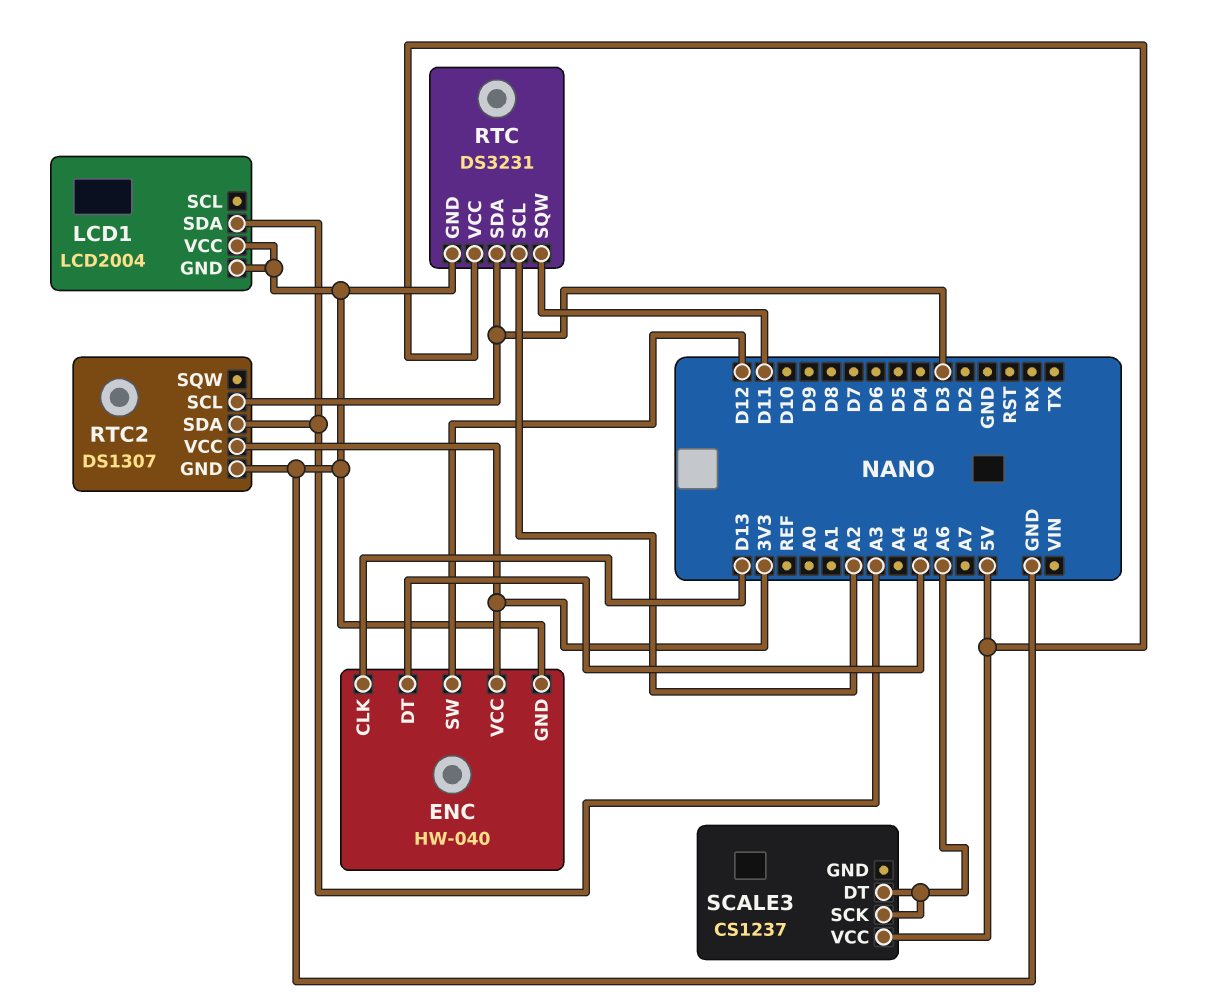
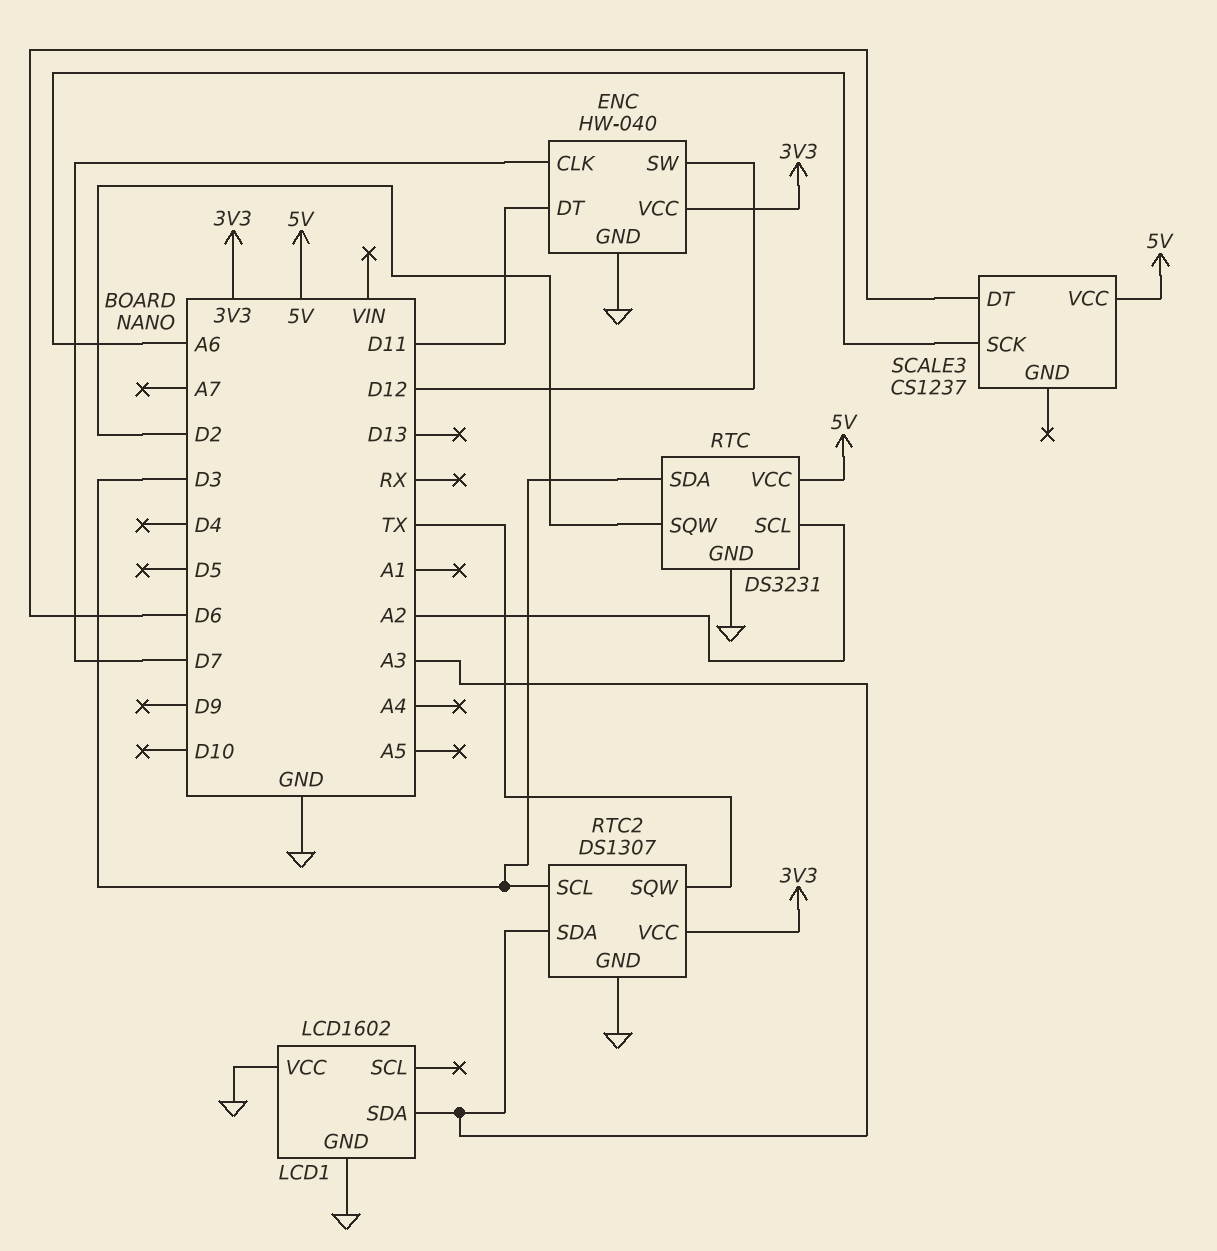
ENC pin CLK: D13 -> D7
ENC pin DT: A5 -> D11
LCD1: LCD2004 -> LCD1602
RTC pin SQW: D11 -> D2
RTC2 pin SQW: none -> TX
SCALE3 pin DT: A6 -> D6

